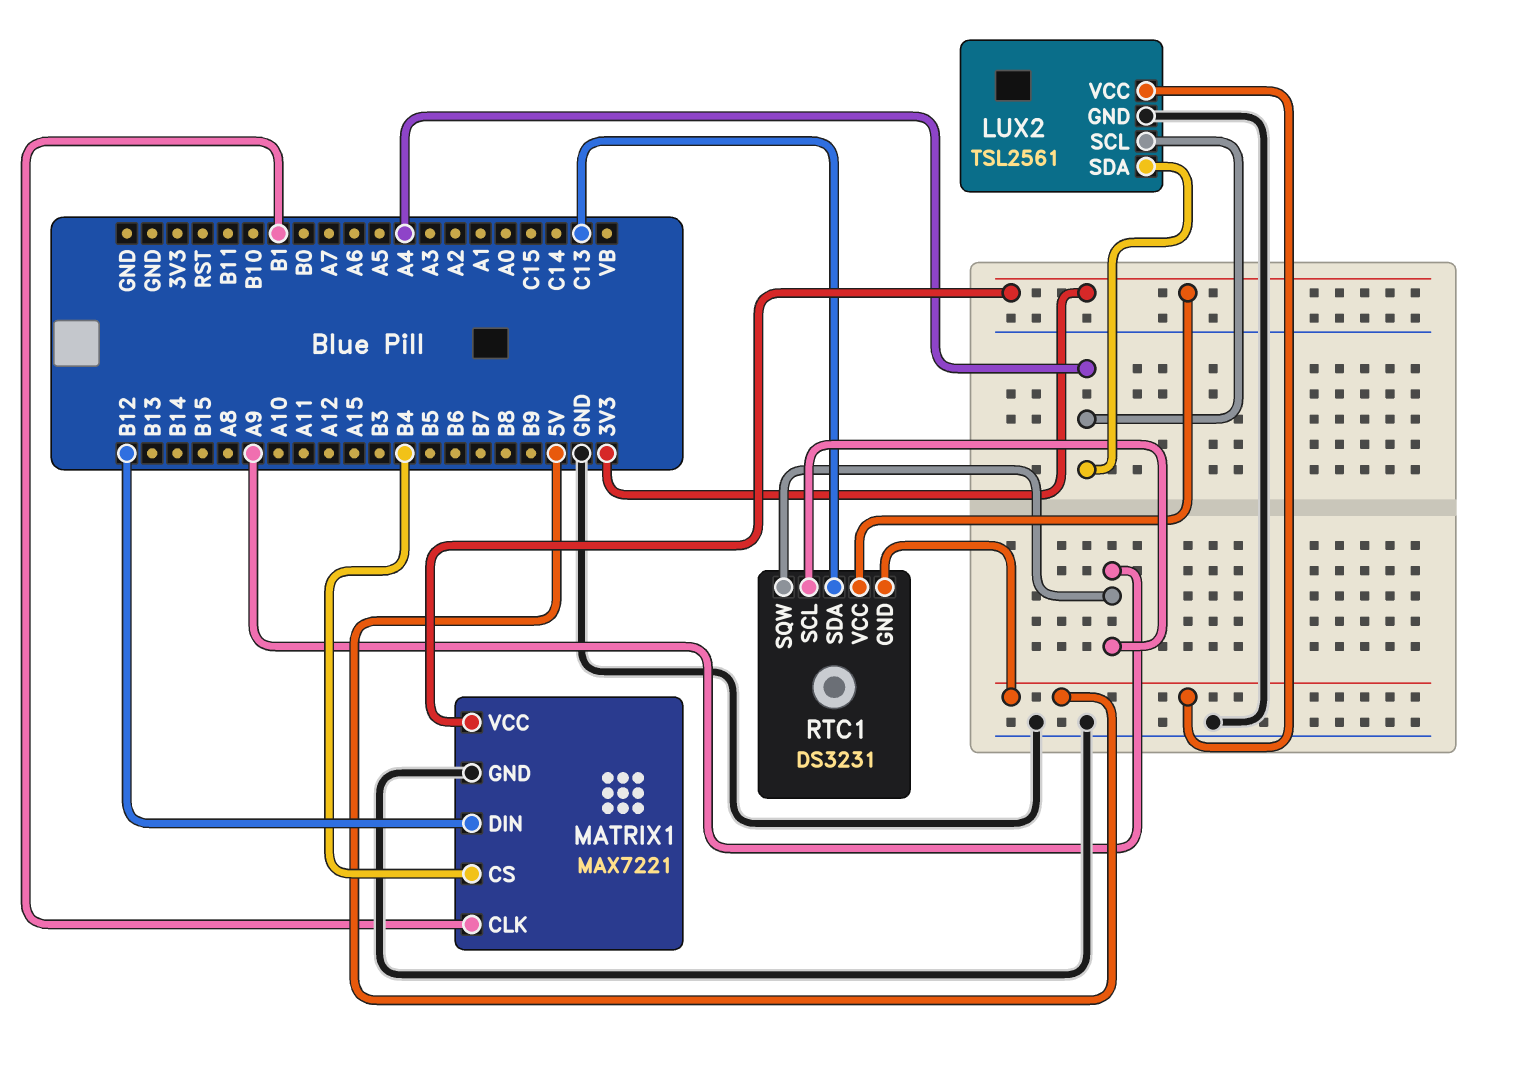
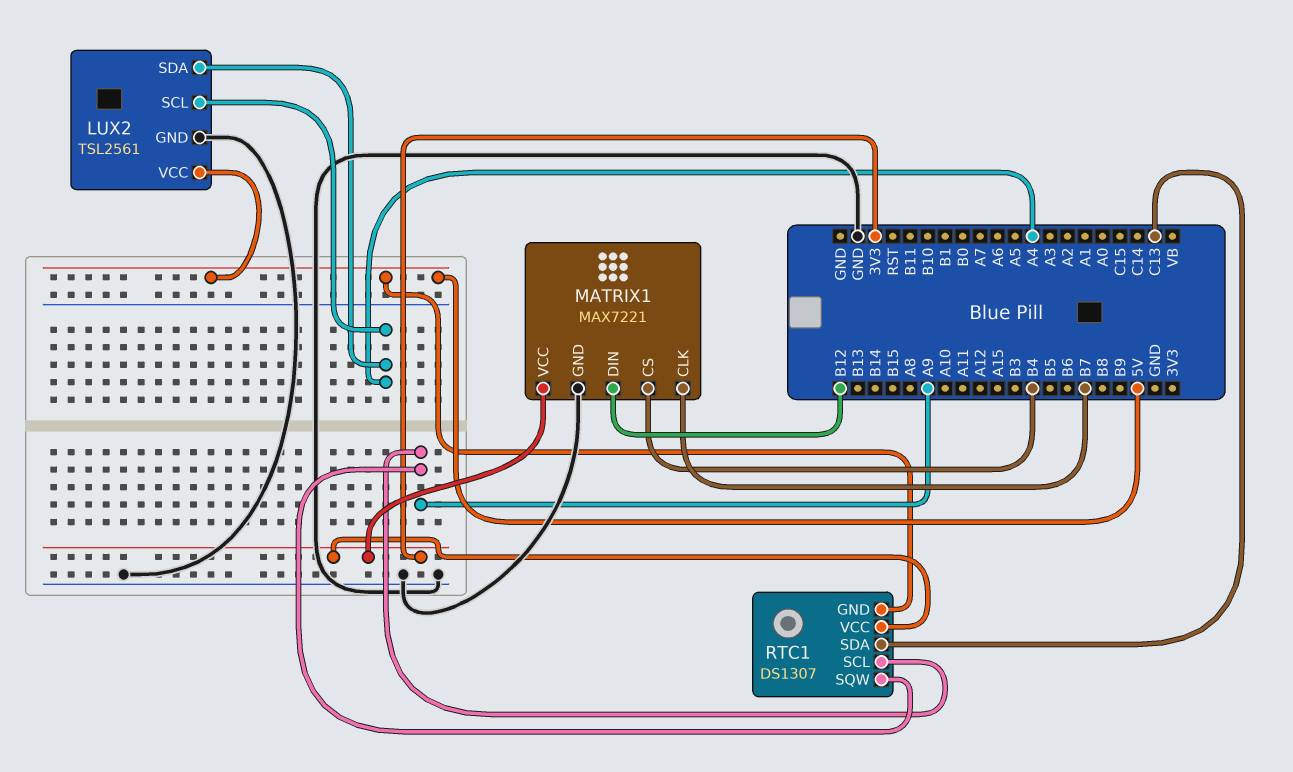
MATRIX1 pin CLK: B1 -> B7
RTC1: DS3231 -> DS1307

